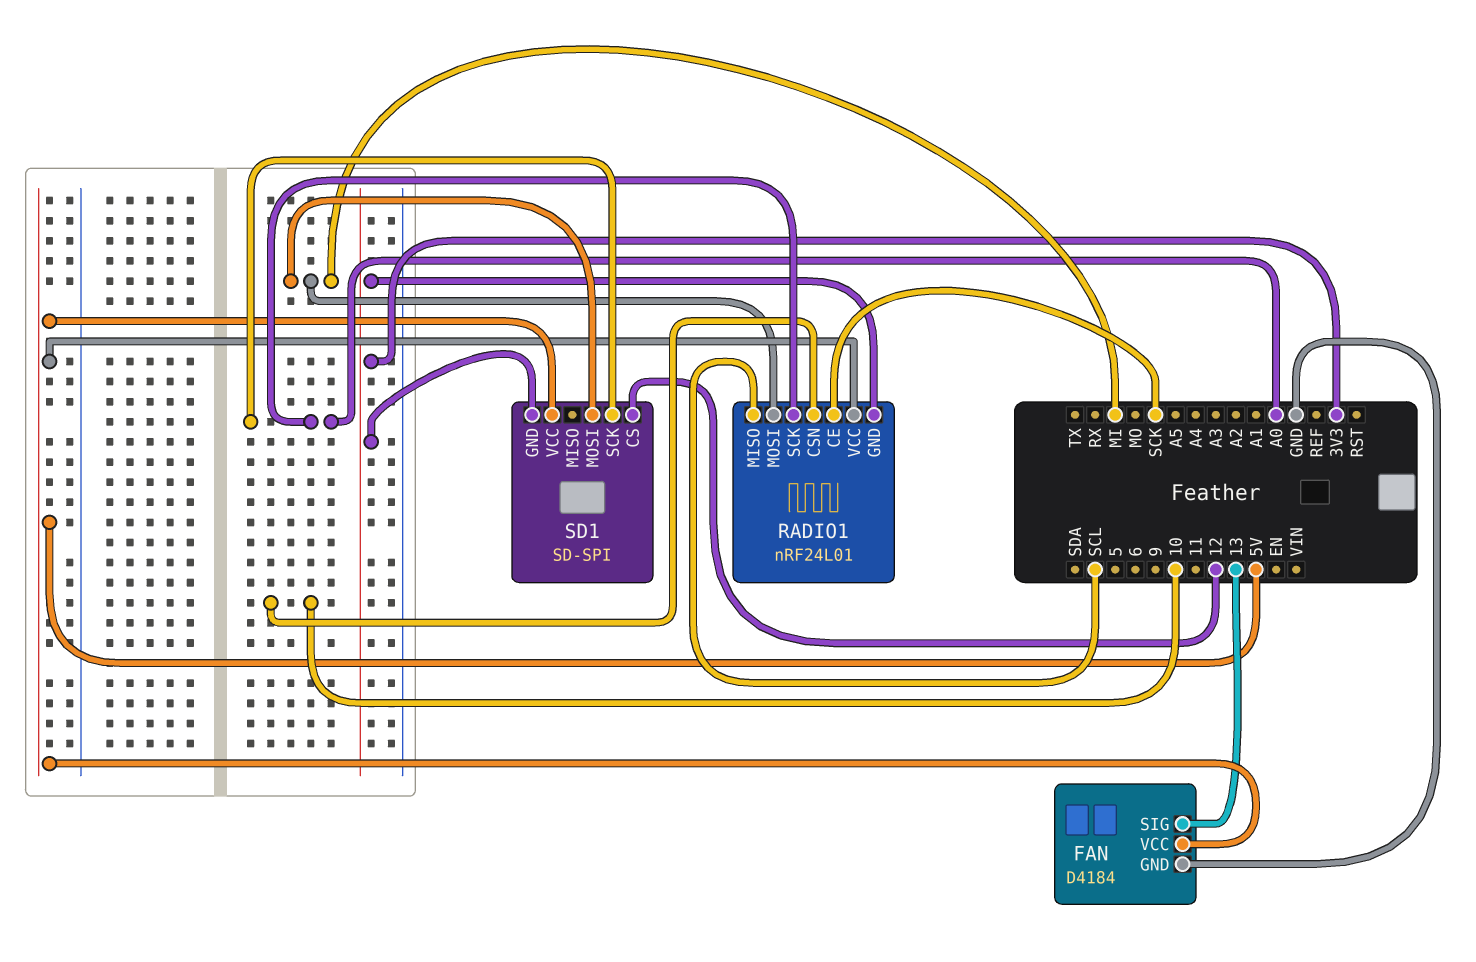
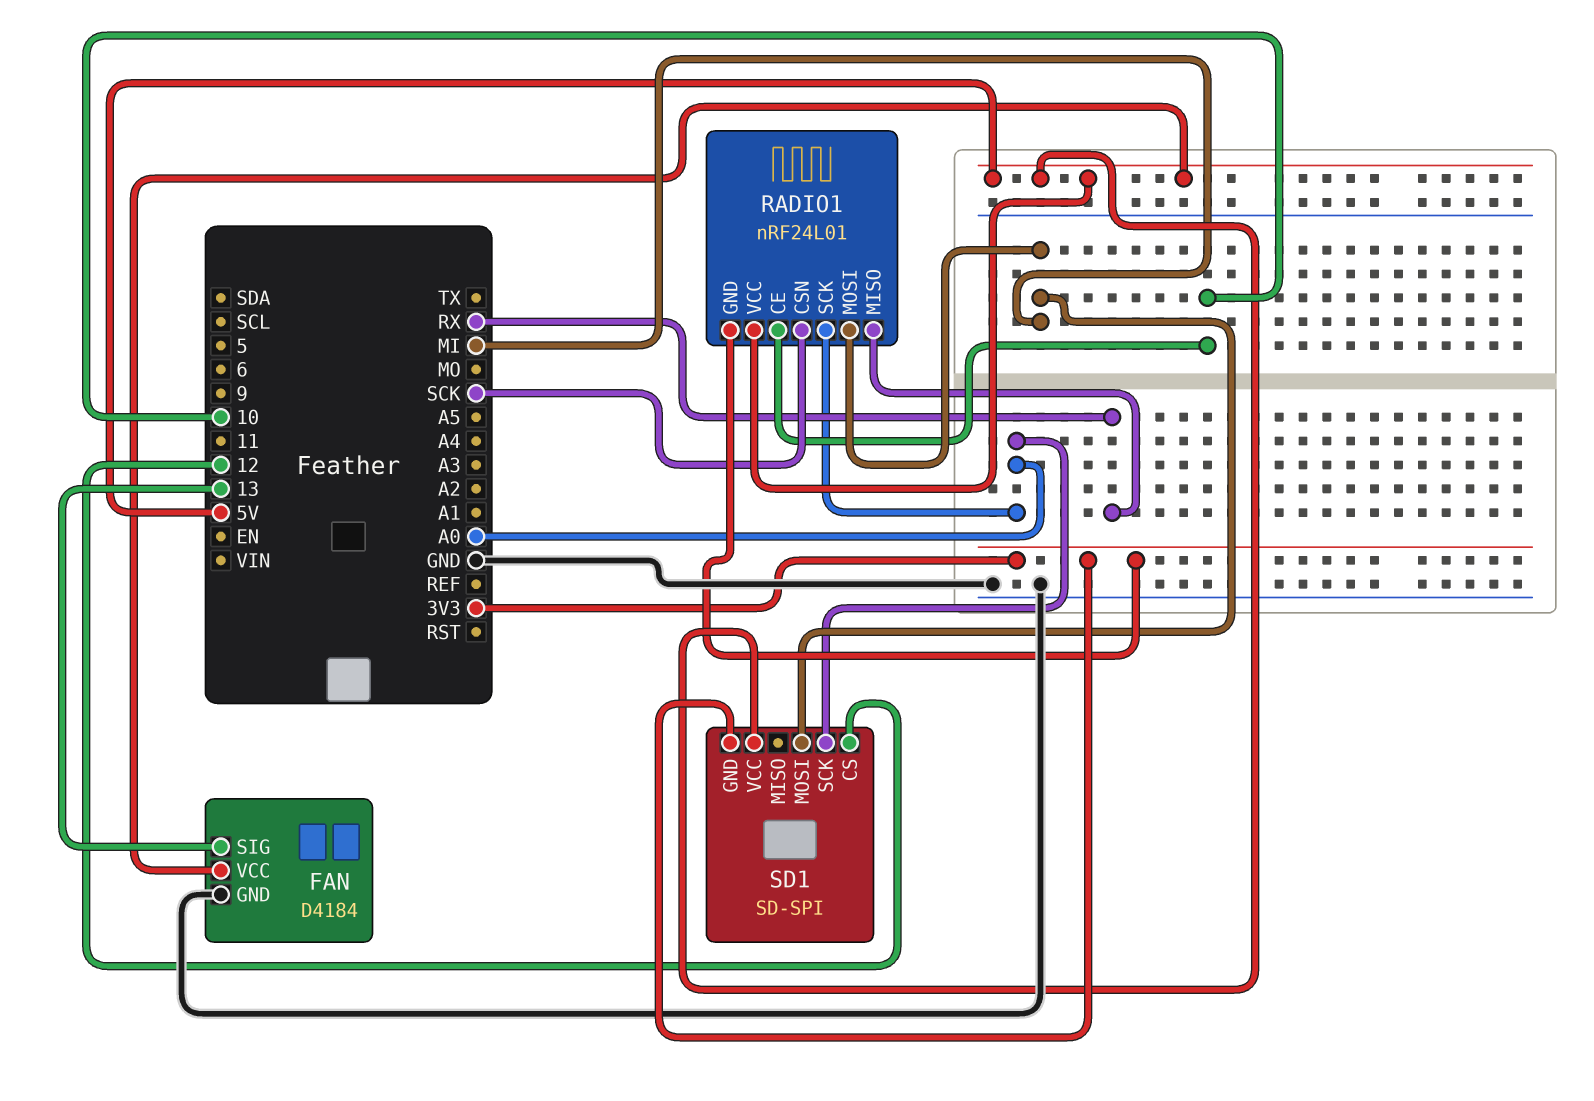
RADIO1 pin CE: SCK -> 10
RADIO1 pin CSN: 10 -> SCK
RADIO1 pin MISO: SCL -> RX

